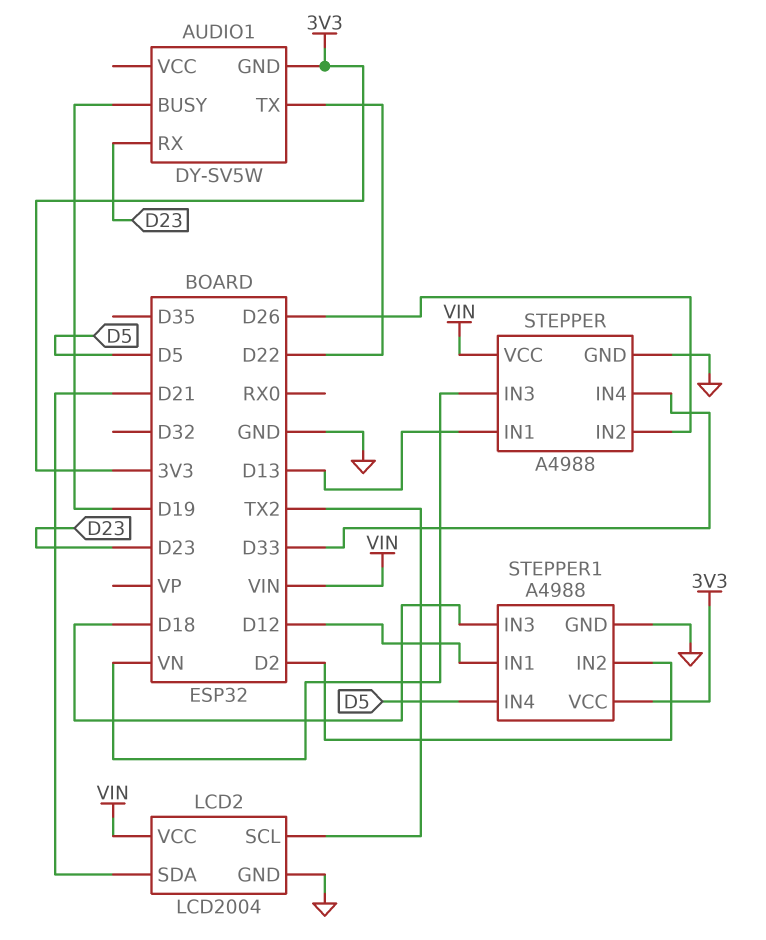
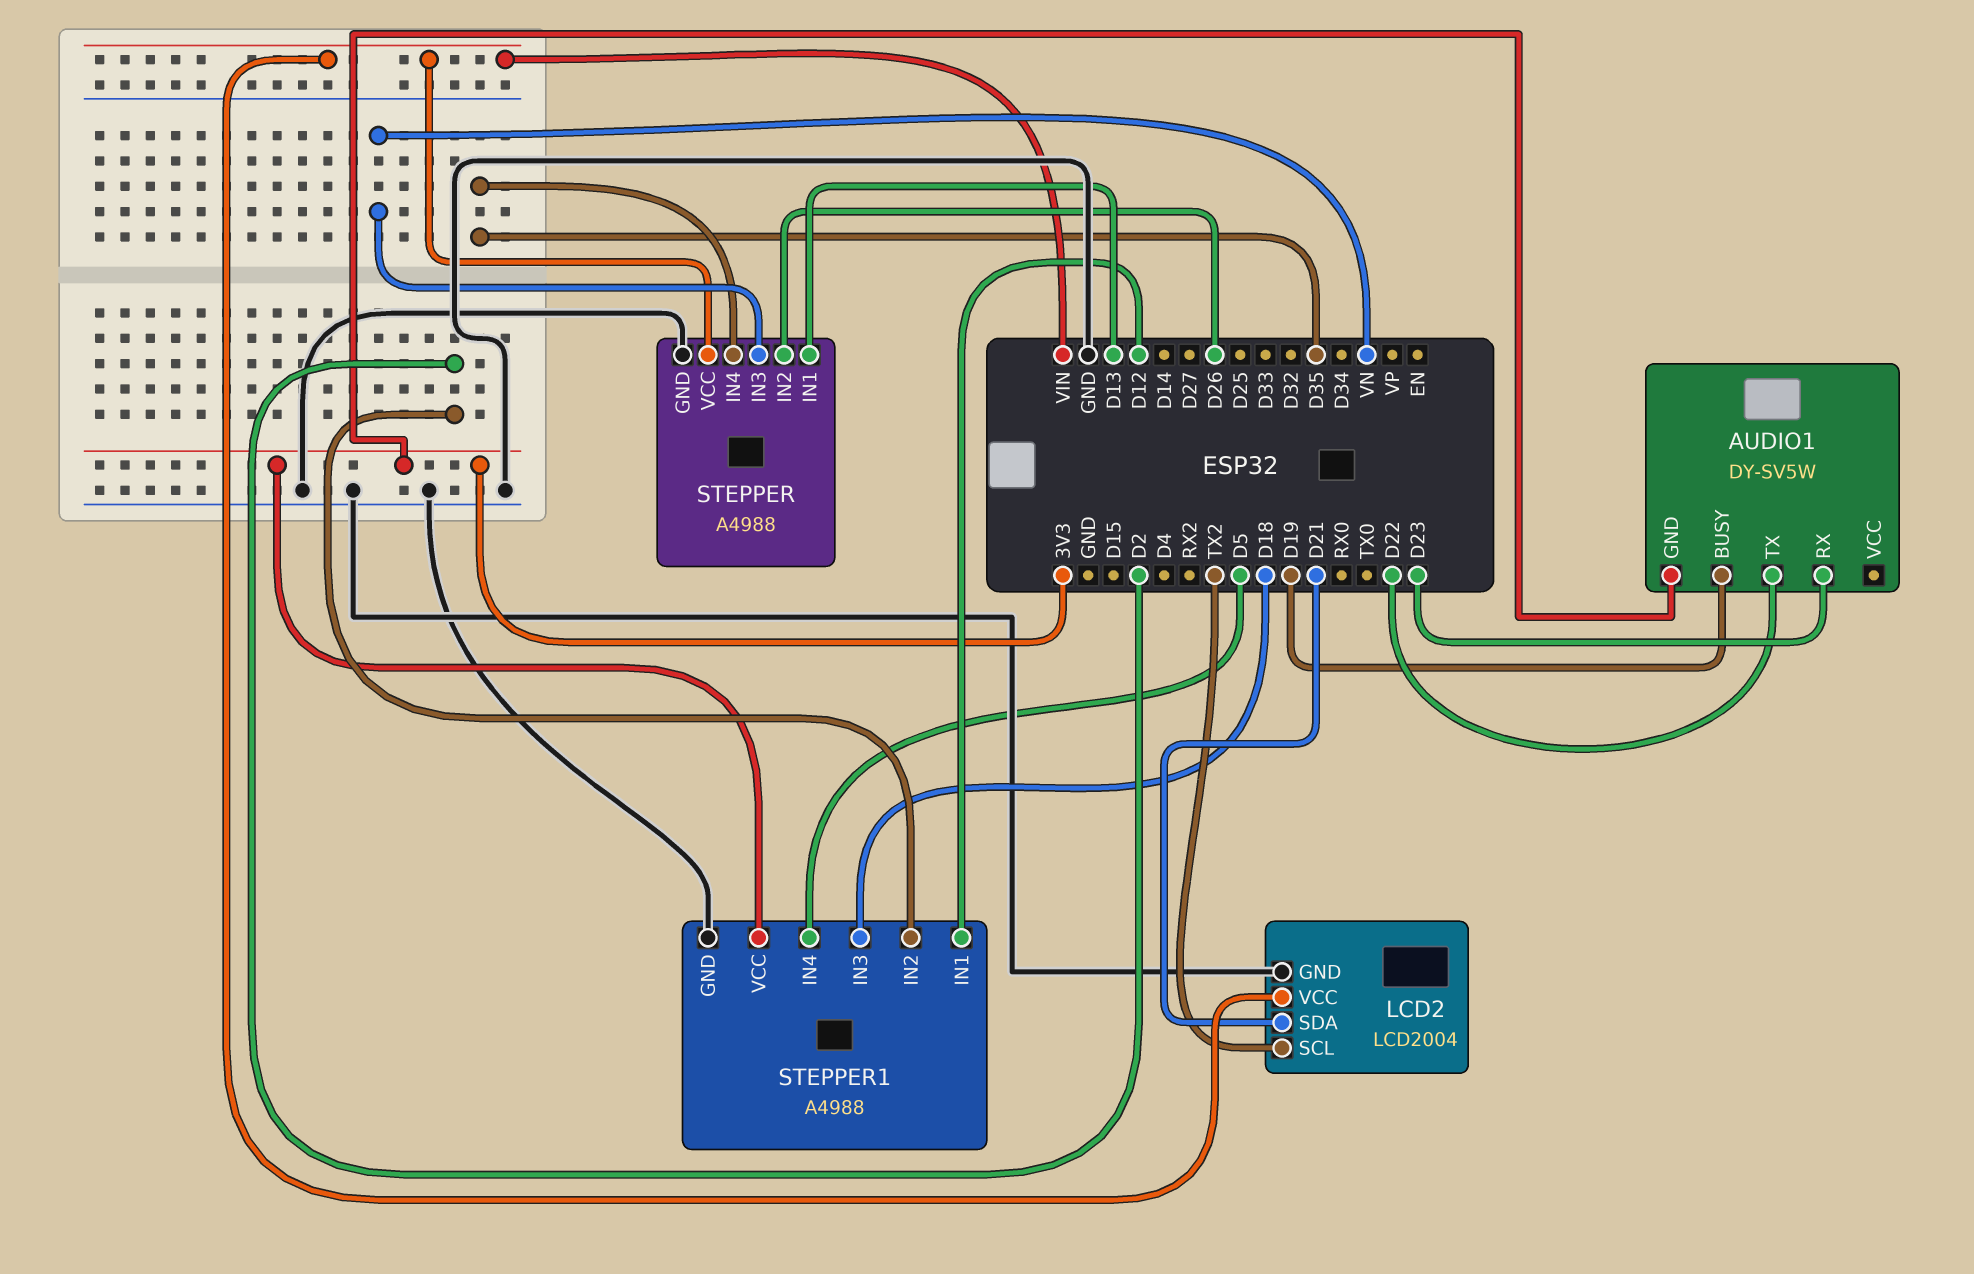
STEPPER pin IN4: D33 -> D35

